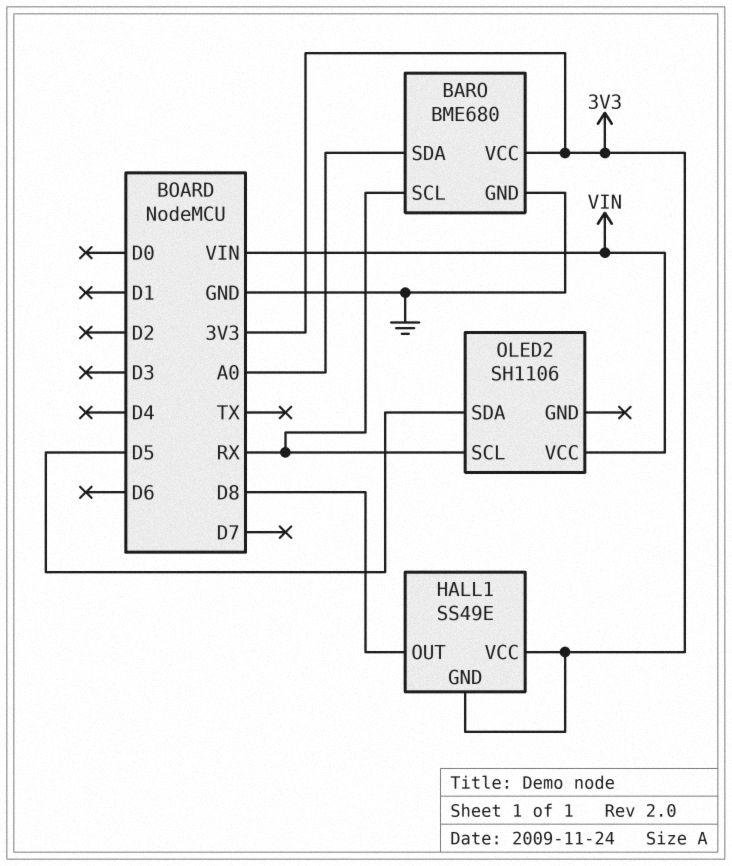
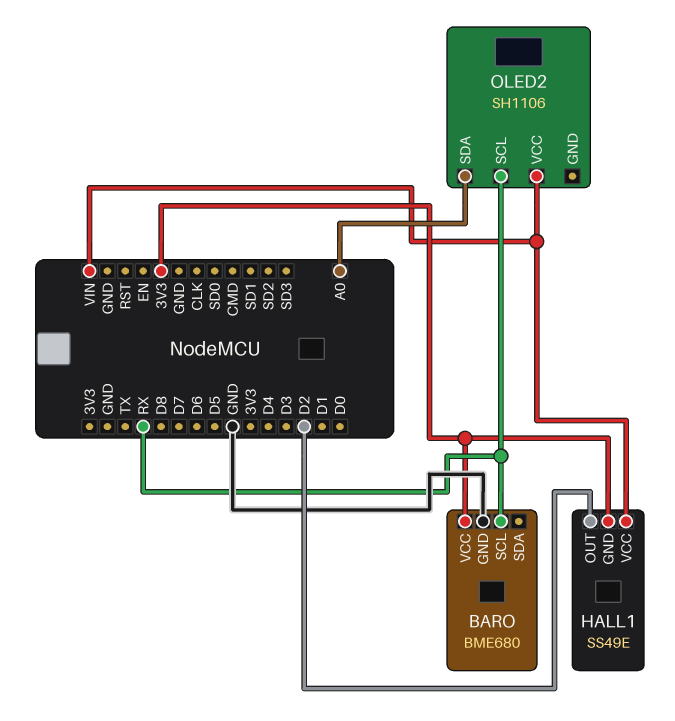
BARO pin SDA: A0 -> none
HALL1 pin OUT: D8 -> D2
HALL1 pin VCC: 3V3 -> VIN
OLED2 pin SDA: D5 -> A0

